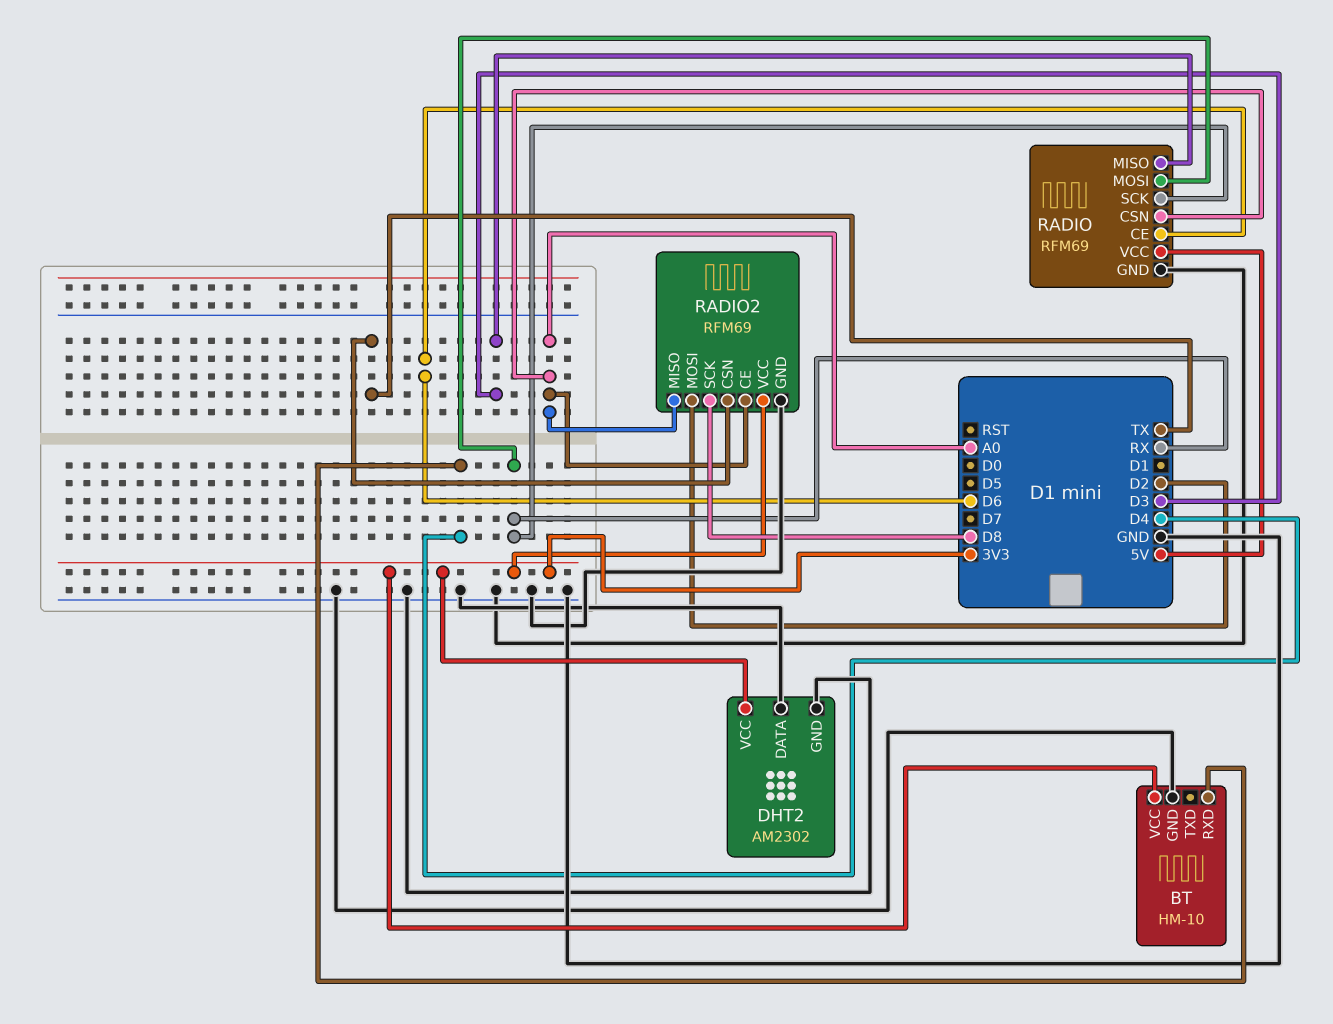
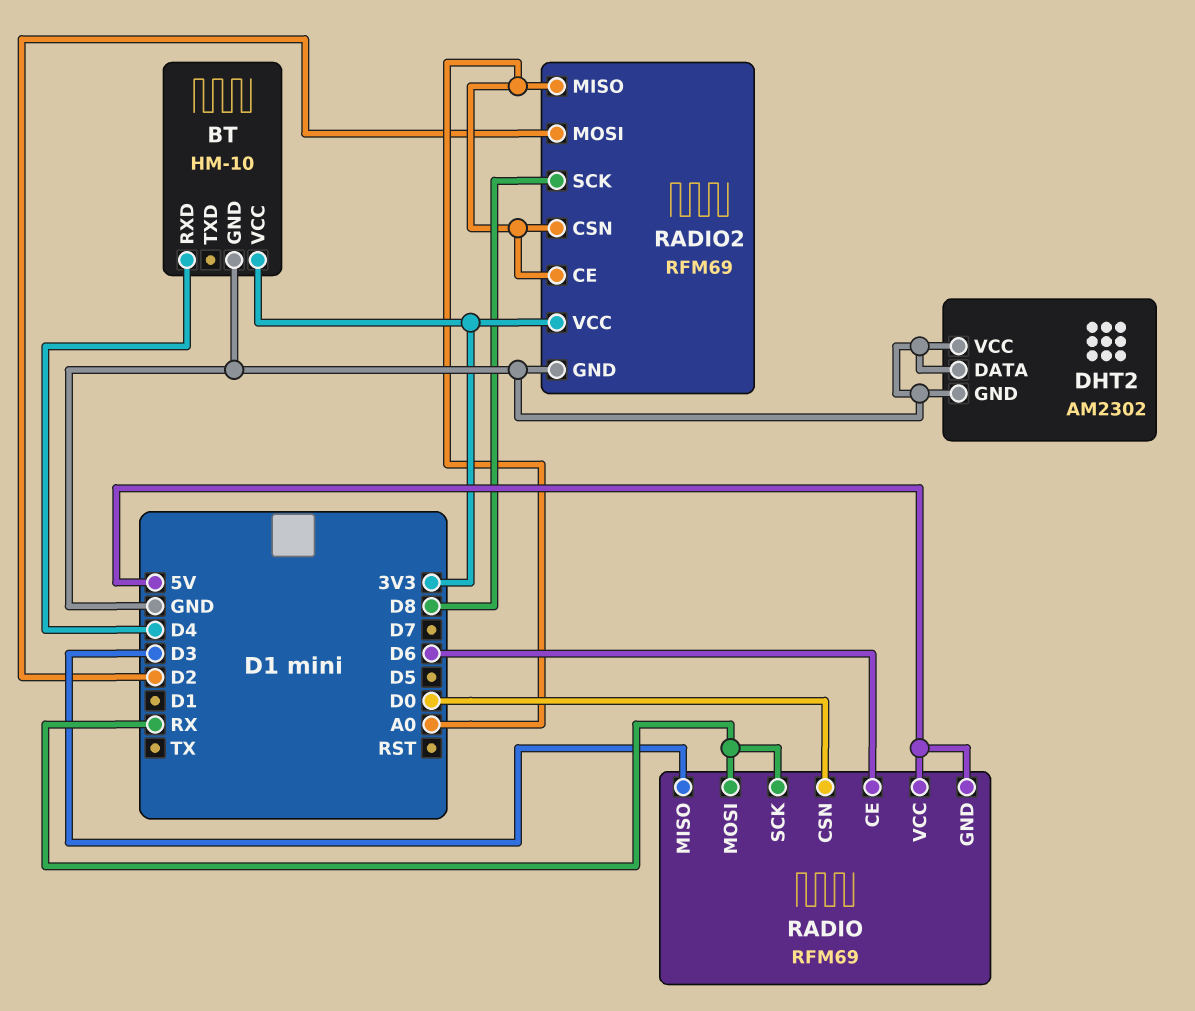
DHT2 pin VCC: 3V3 -> GND
RADIO pin CSN: A0 -> D0
RADIO pin GND: GND -> 5V
RADIO2 pin CSN: TX -> A0

